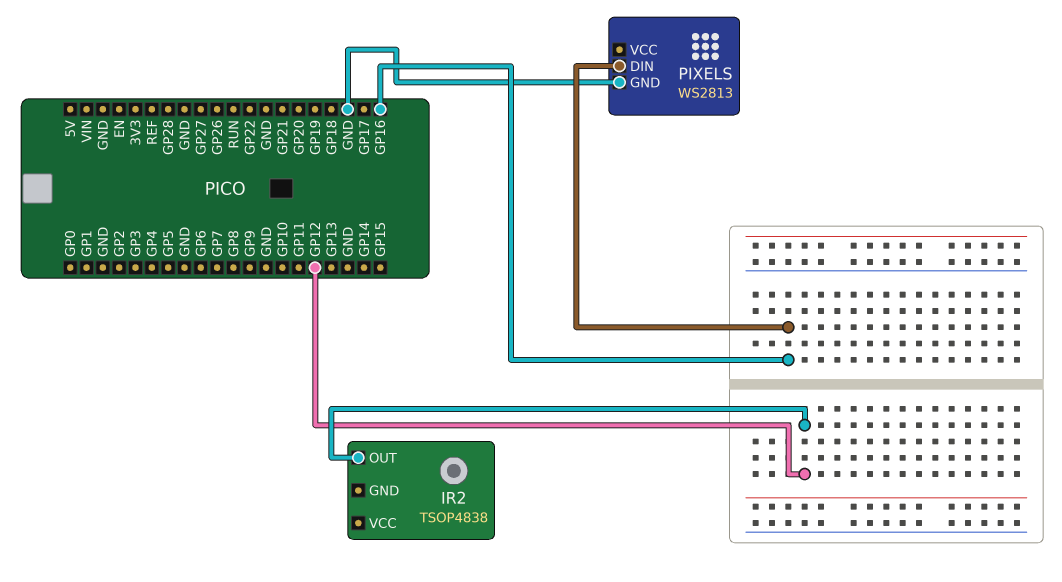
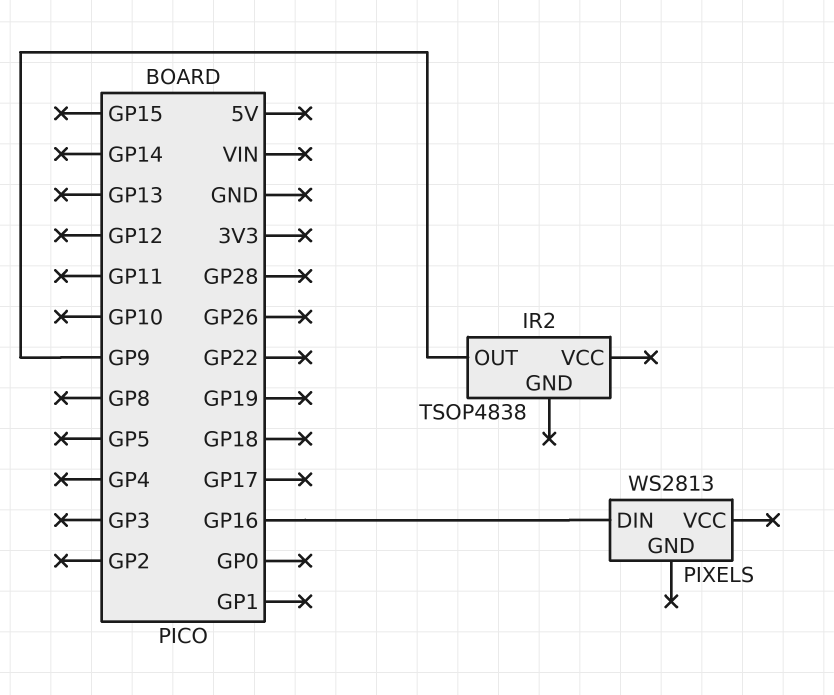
IR2 pin OUT: GP12 -> GP9
PIXELS pin GND: GND -> none

